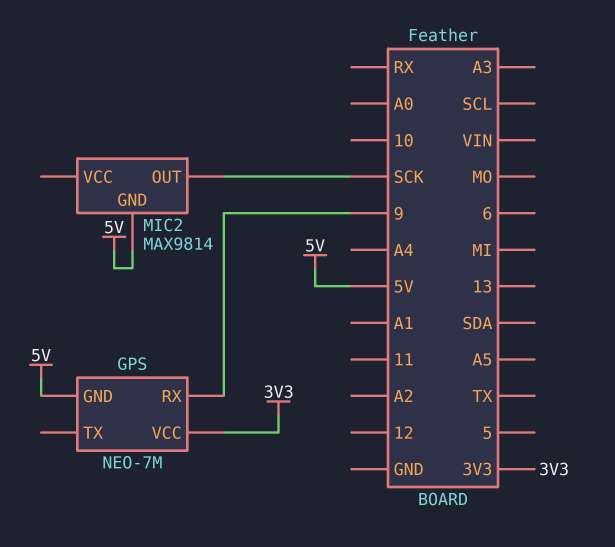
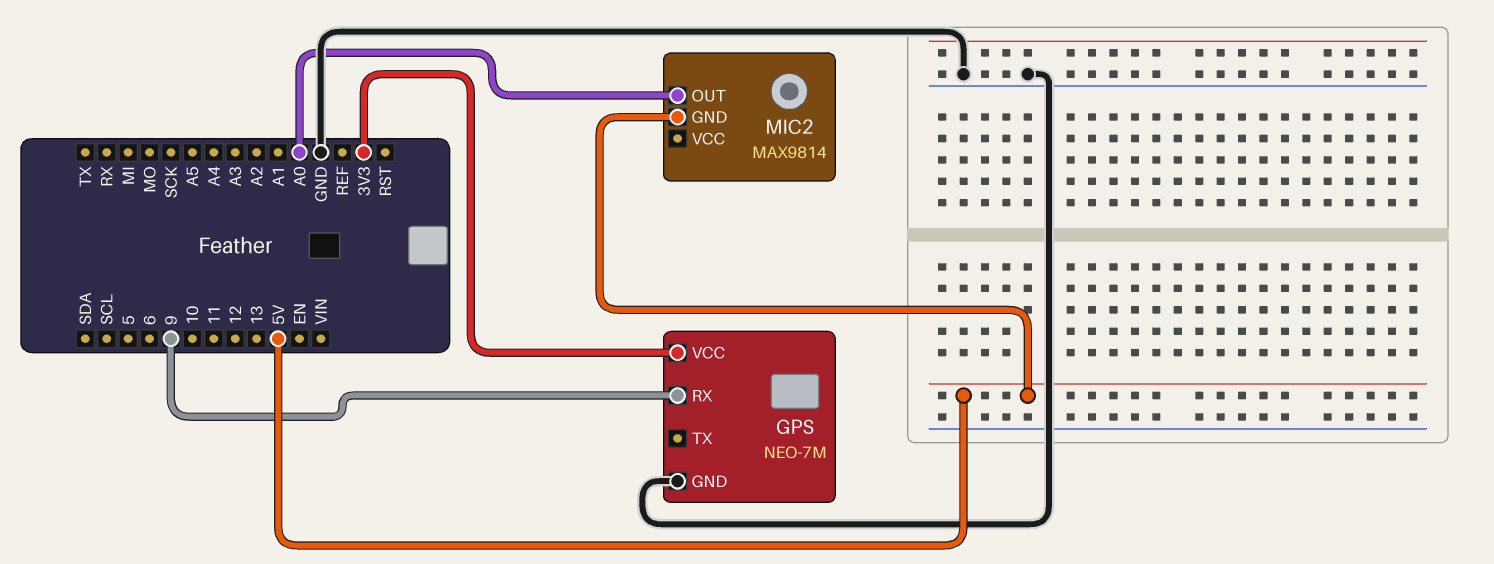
GPS pin GND: 5V -> GND
MIC2 pin OUT: SCK -> A0

